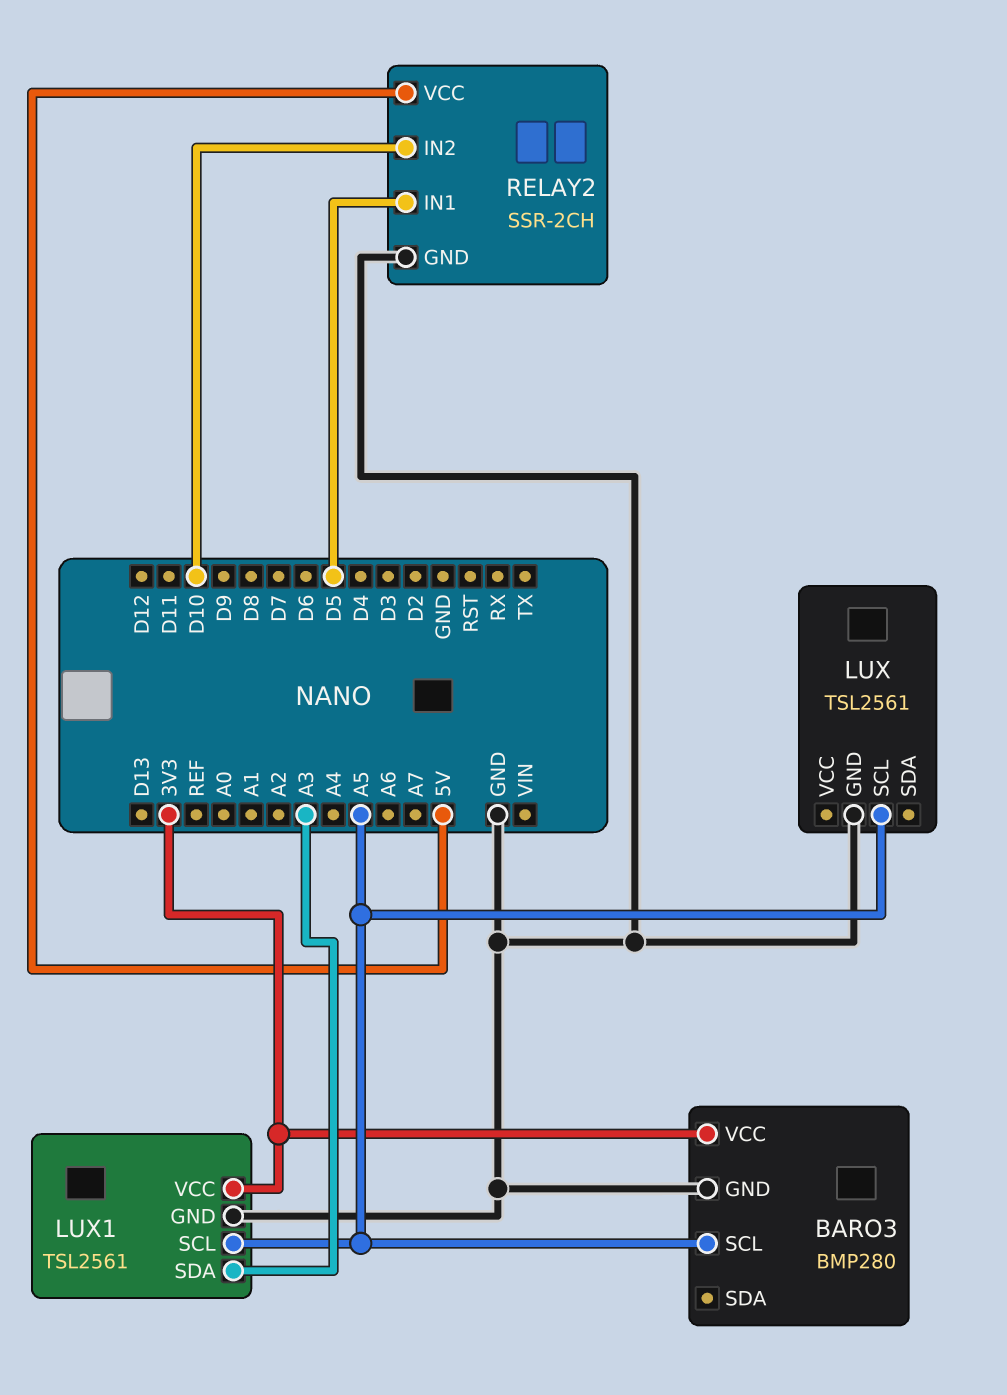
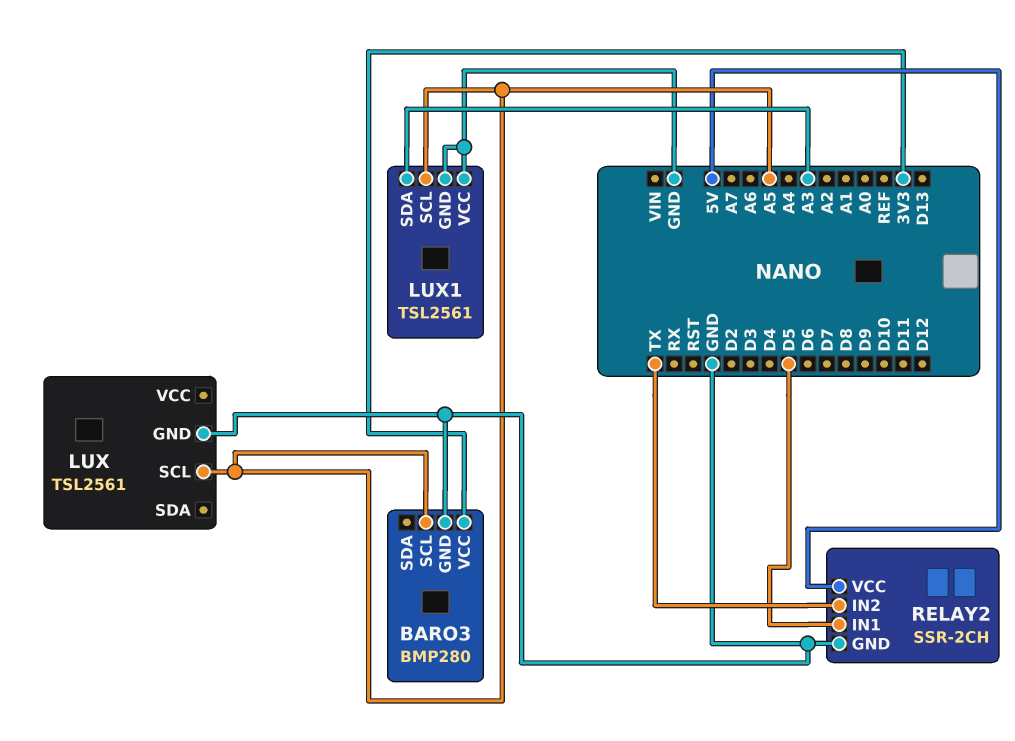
LUX1 pin VCC: 3V3 -> GND
RELAY2 pin IN2: D10 -> TX

